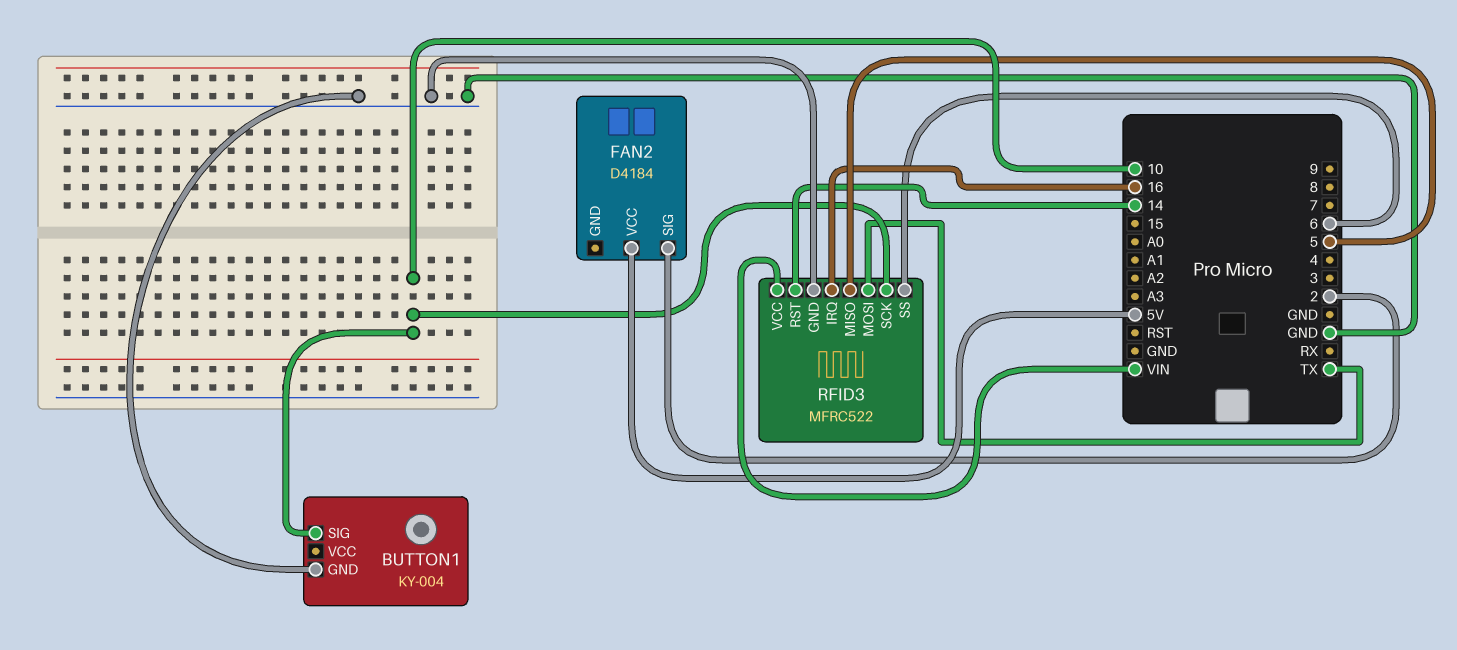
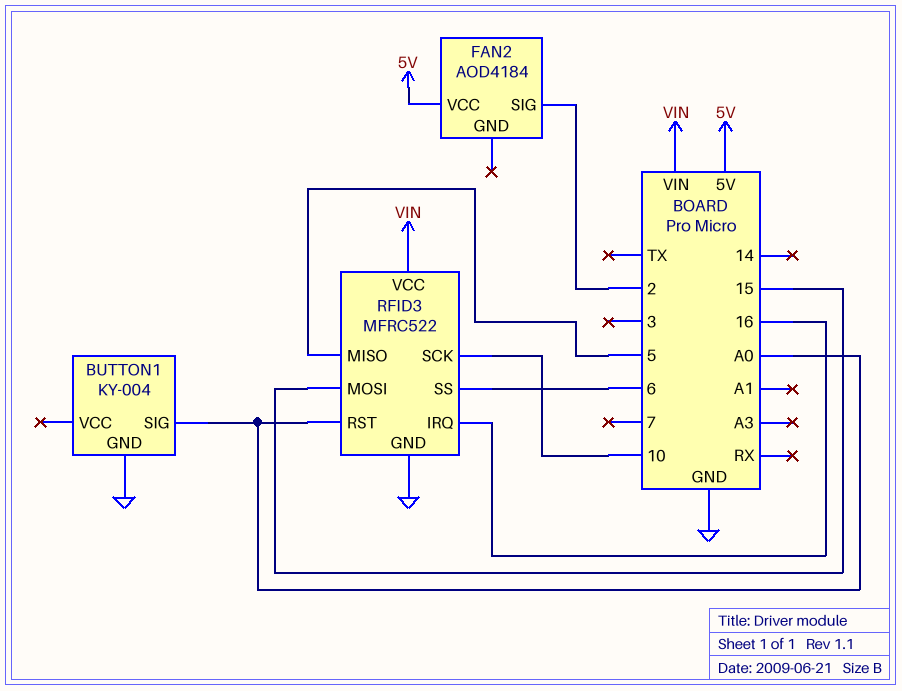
BUTTON1 pin SIG: 10 -> A0
FAN2: D4184 -> AOD4184
RFID3 pin MOSI: TX -> 15
RFID3 pin RST: 14 -> A0

